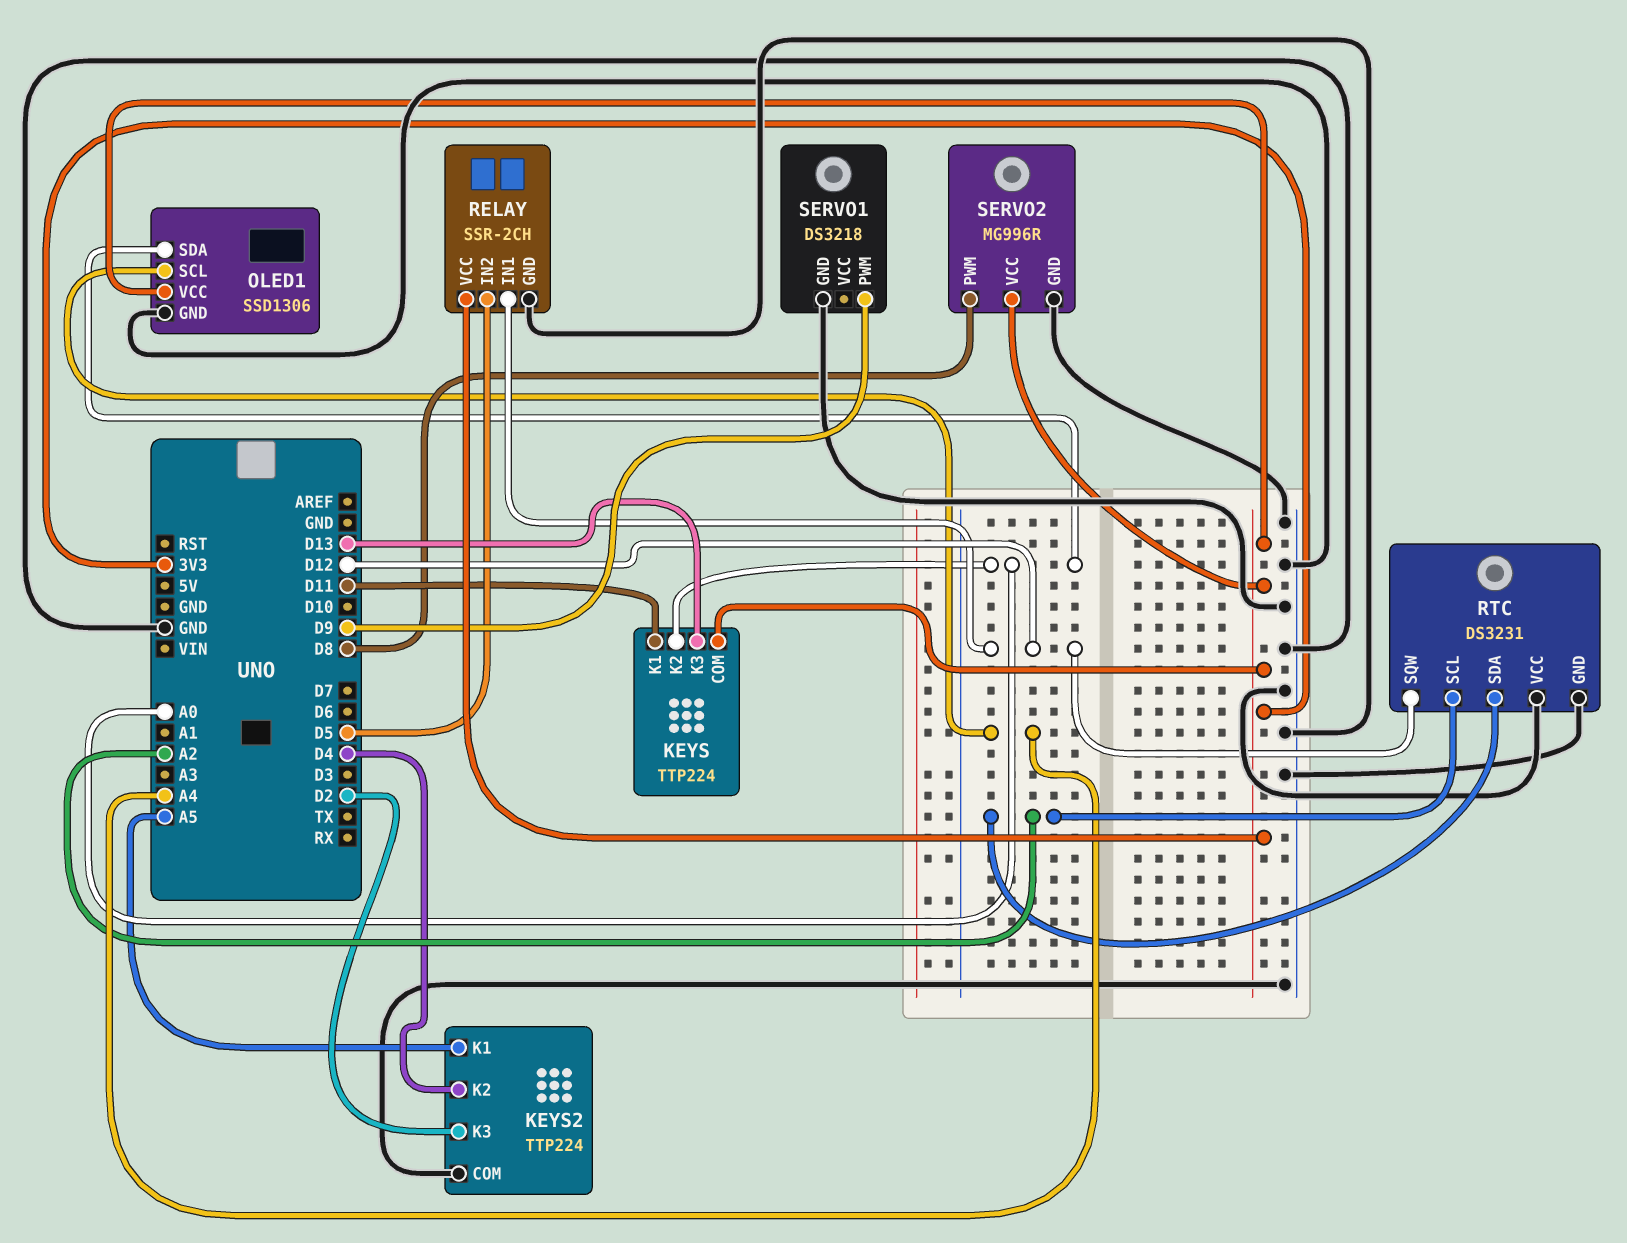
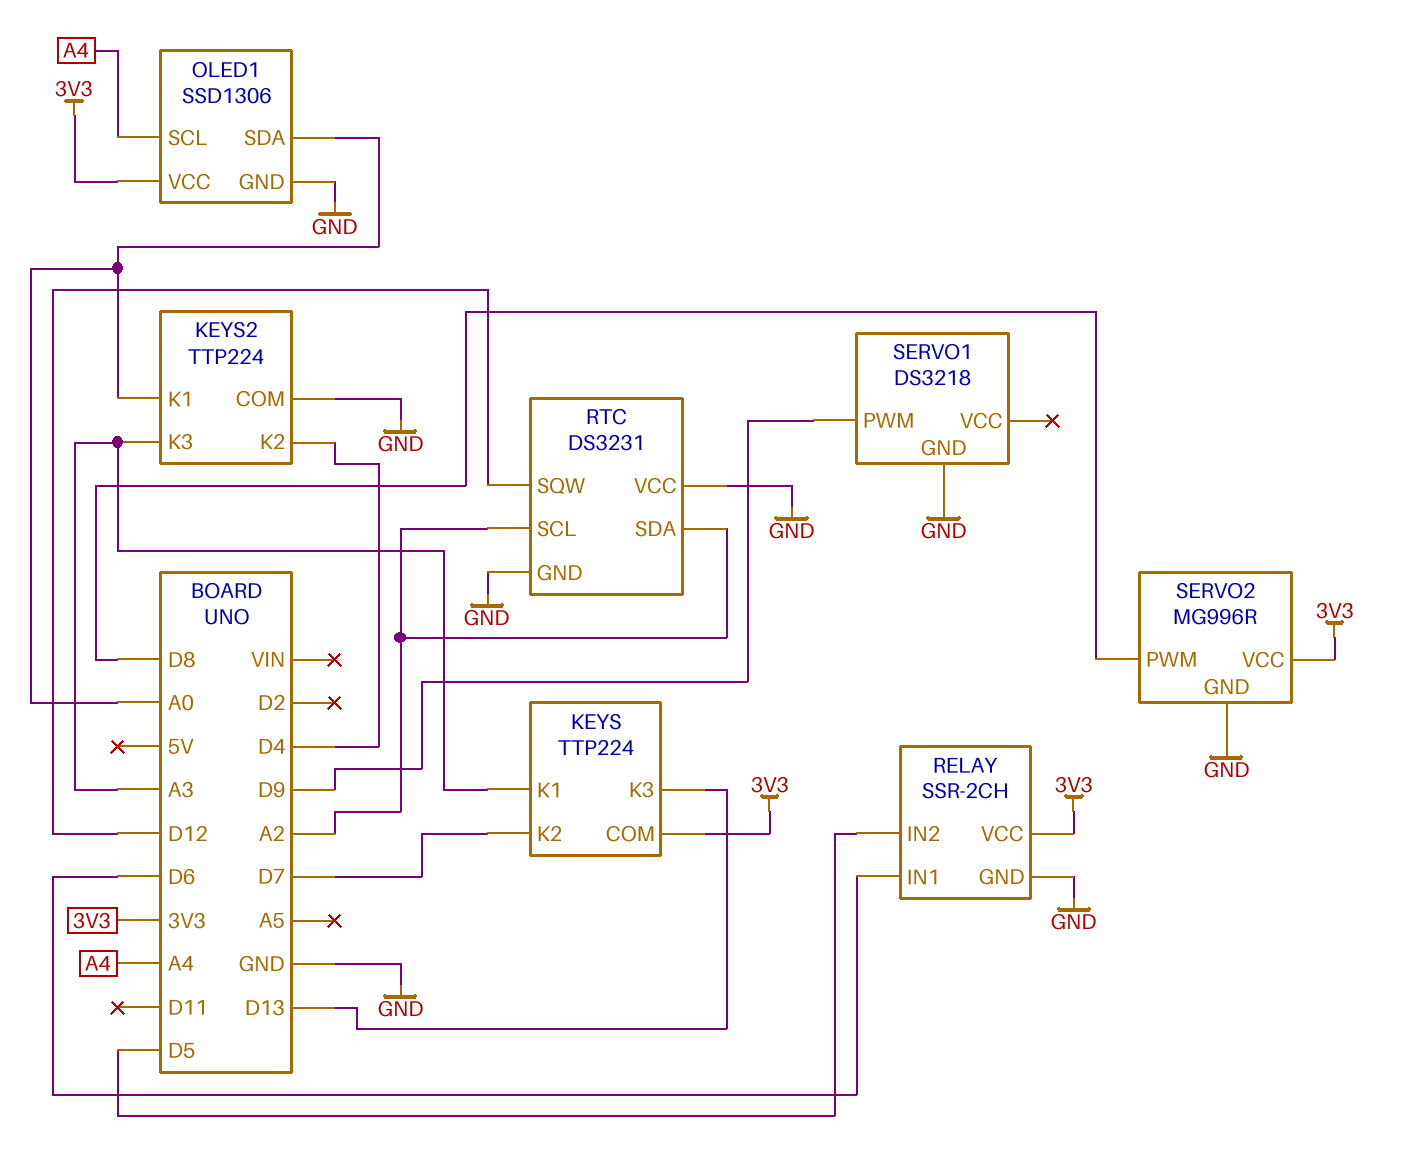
KEYS pin K1: D11 -> A3
KEYS pin K2: A0 -> D7
KEYS2 pin K1: A5 -> A0
KEYS2 pin K3: D2 -> A3
RELAY pin IN1: D12 -> D6

